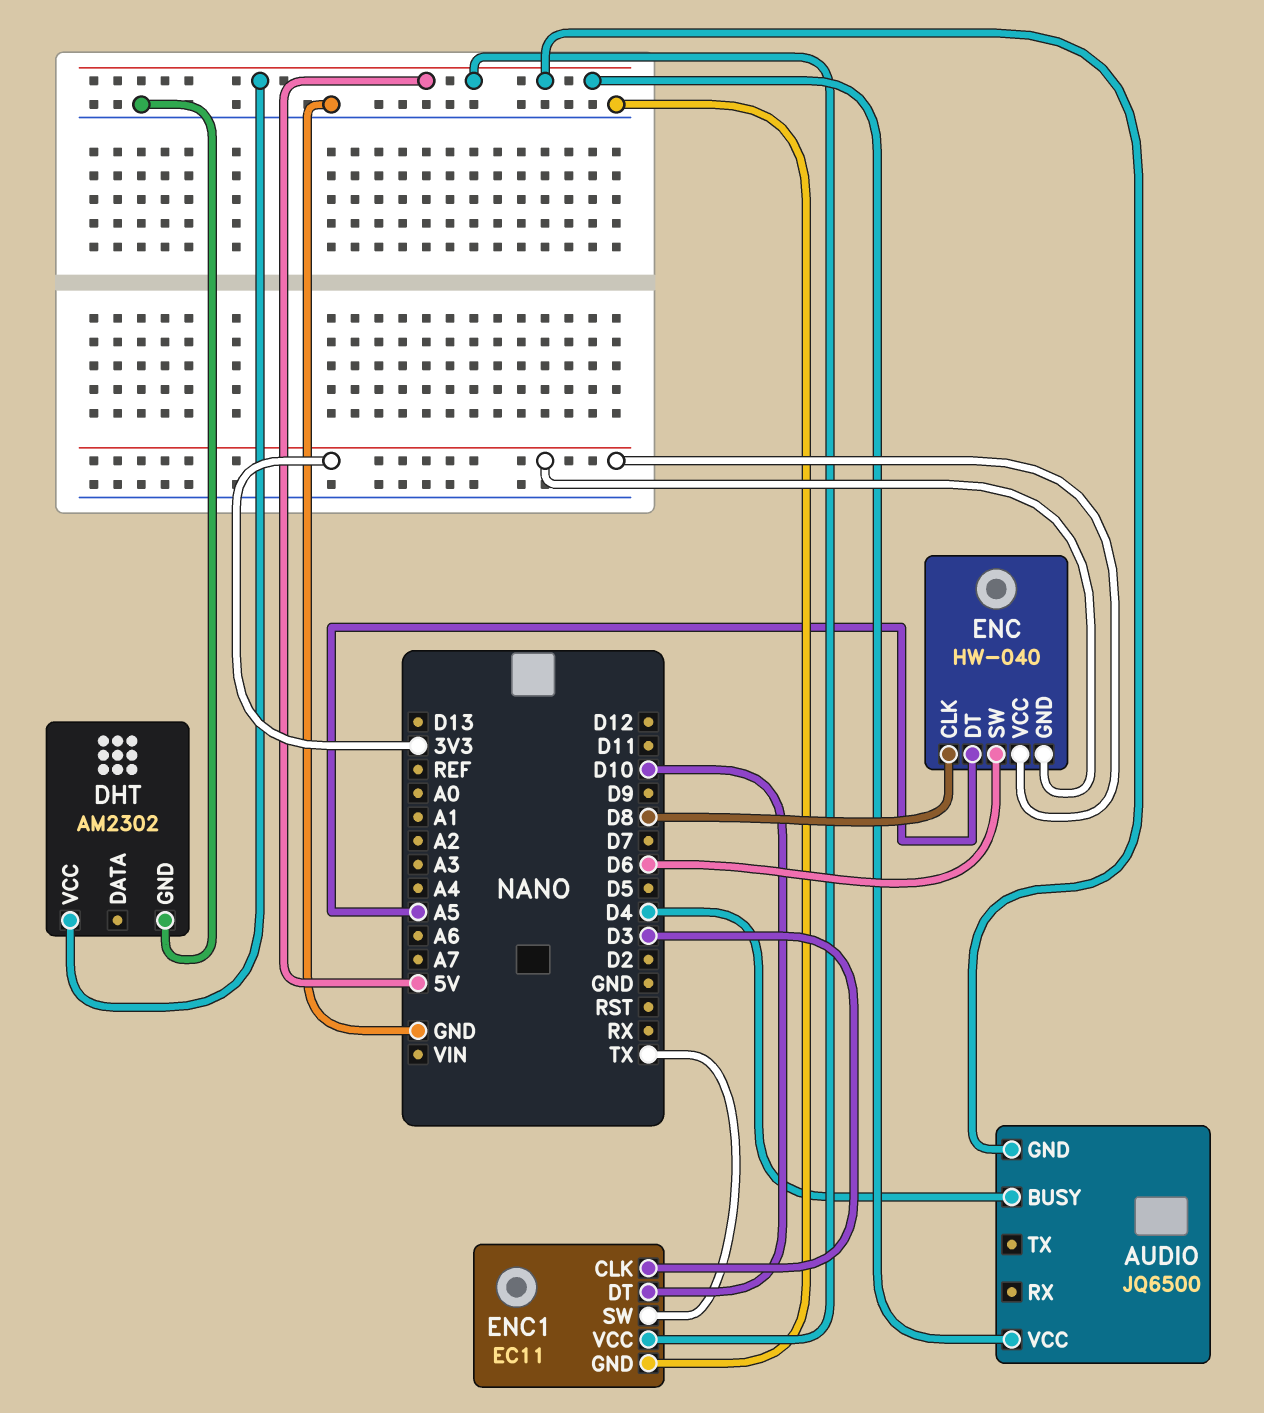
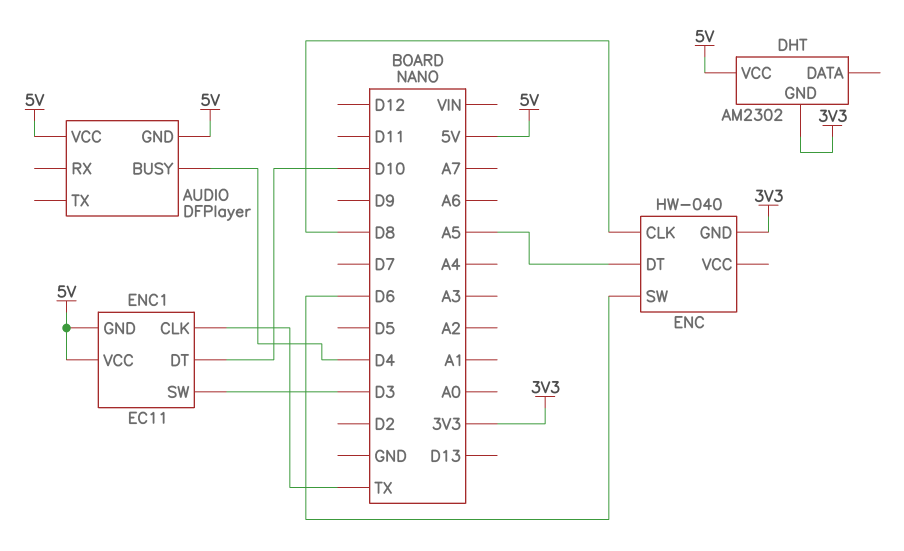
AUDIO: JQ6500 -> DFPlayer
DHT pin GND: GND -> 3V3
ENC pin VCC: 3V3 -> none
ENC1 pin CLK: D3 -> TX
ENC1 pin GND: GND -> 5V
ENC1 pin SW: TX -> D3

